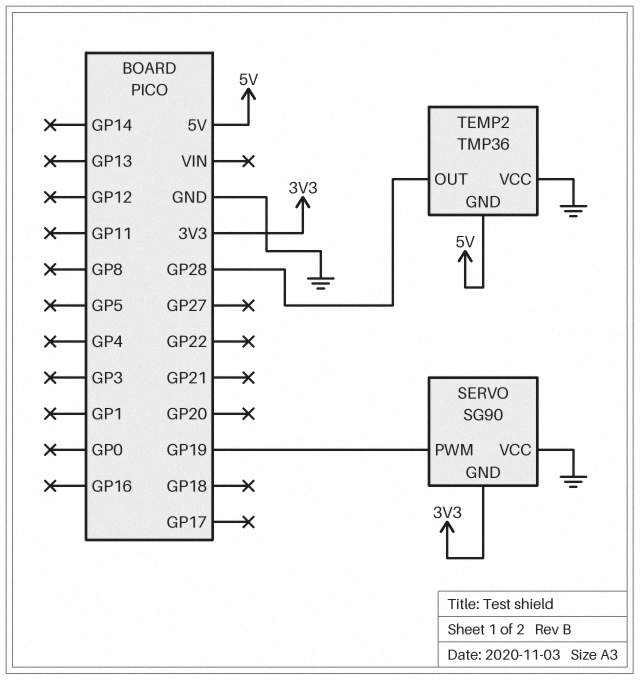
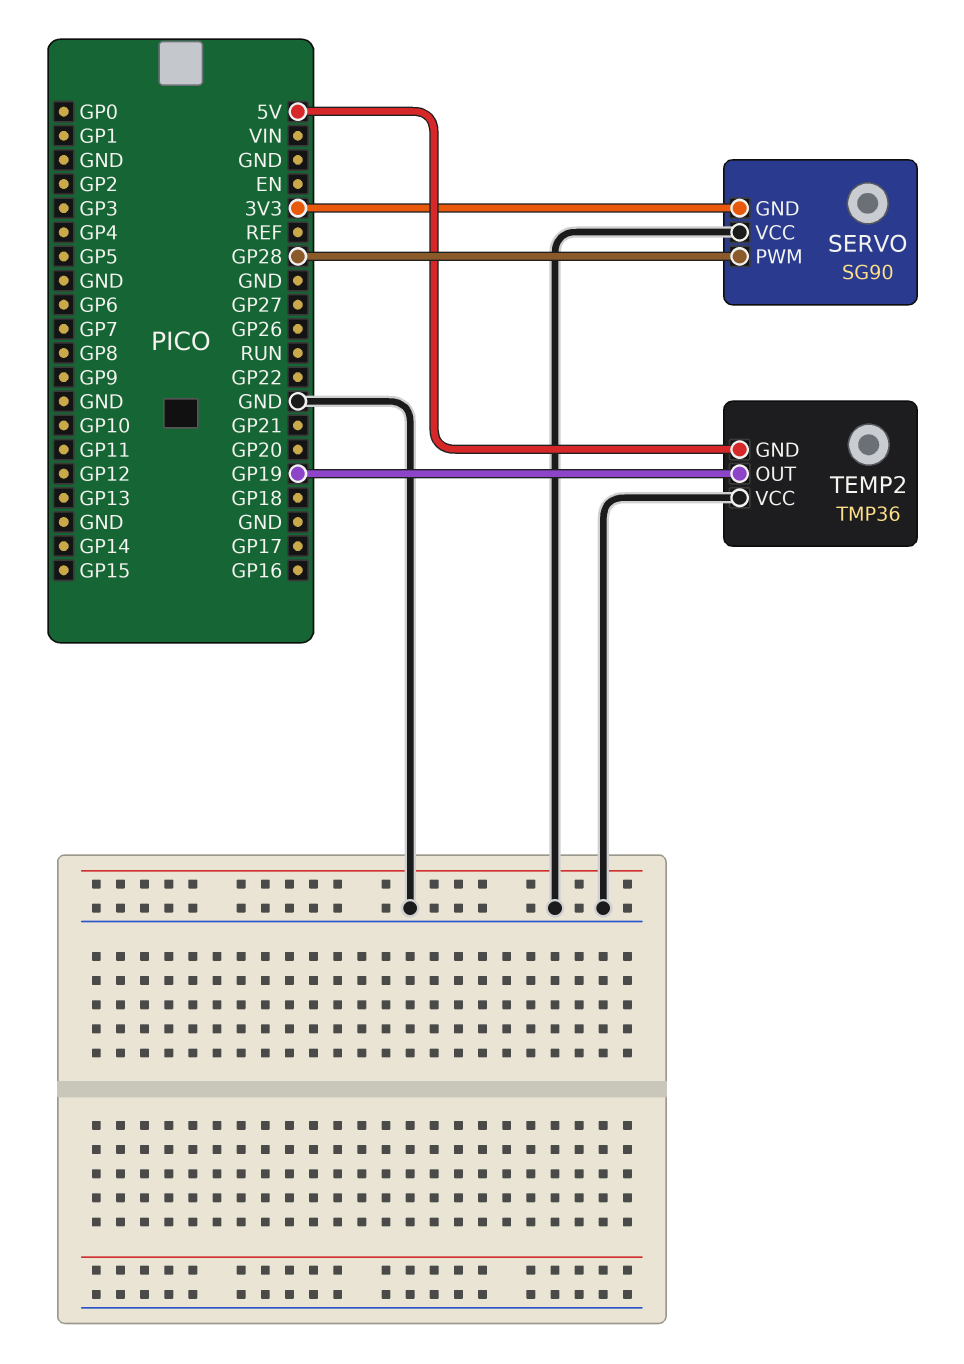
SERVO pin PWM: GP19 -> GP28
TEMP2 pin OUT: GP28 -> GP19

